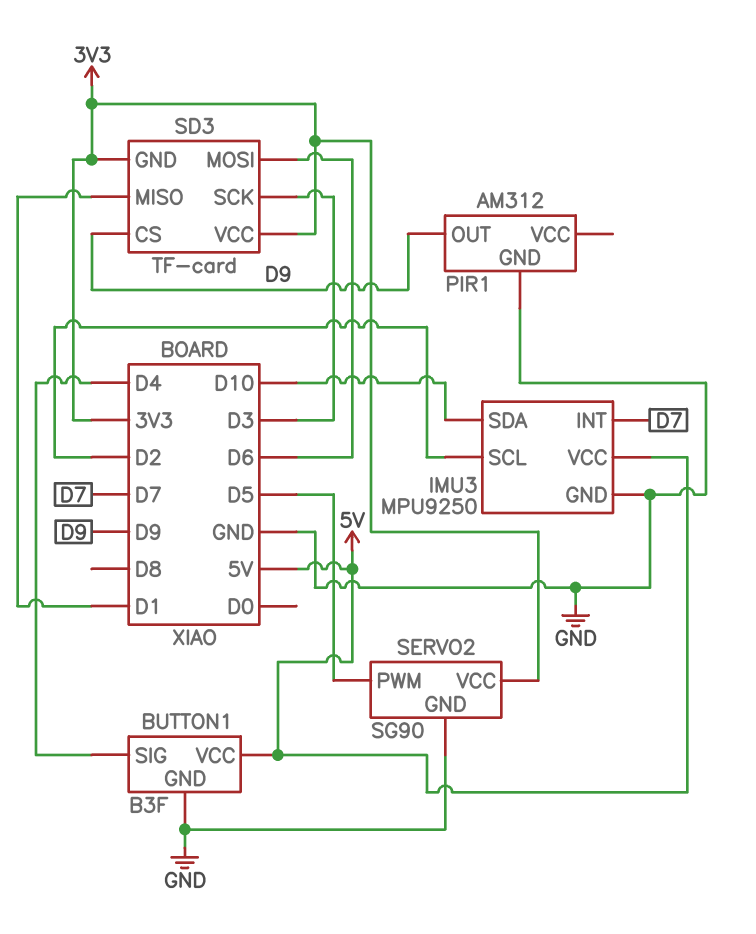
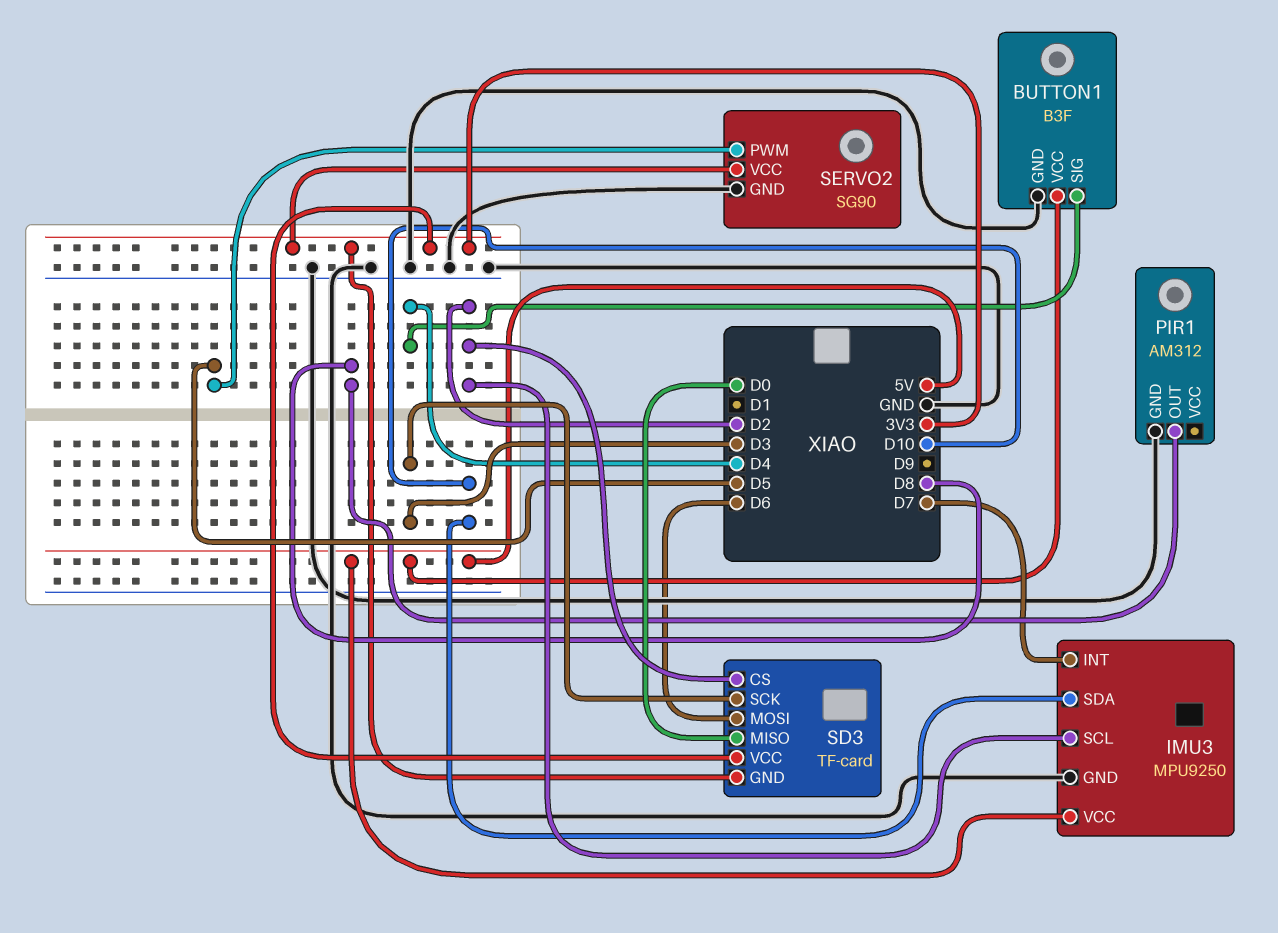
PIR1 pin OUT: D9 -> D8
SD3 pin CS: D9 -> D2
SD3 pin MISO: D1 -> D0

